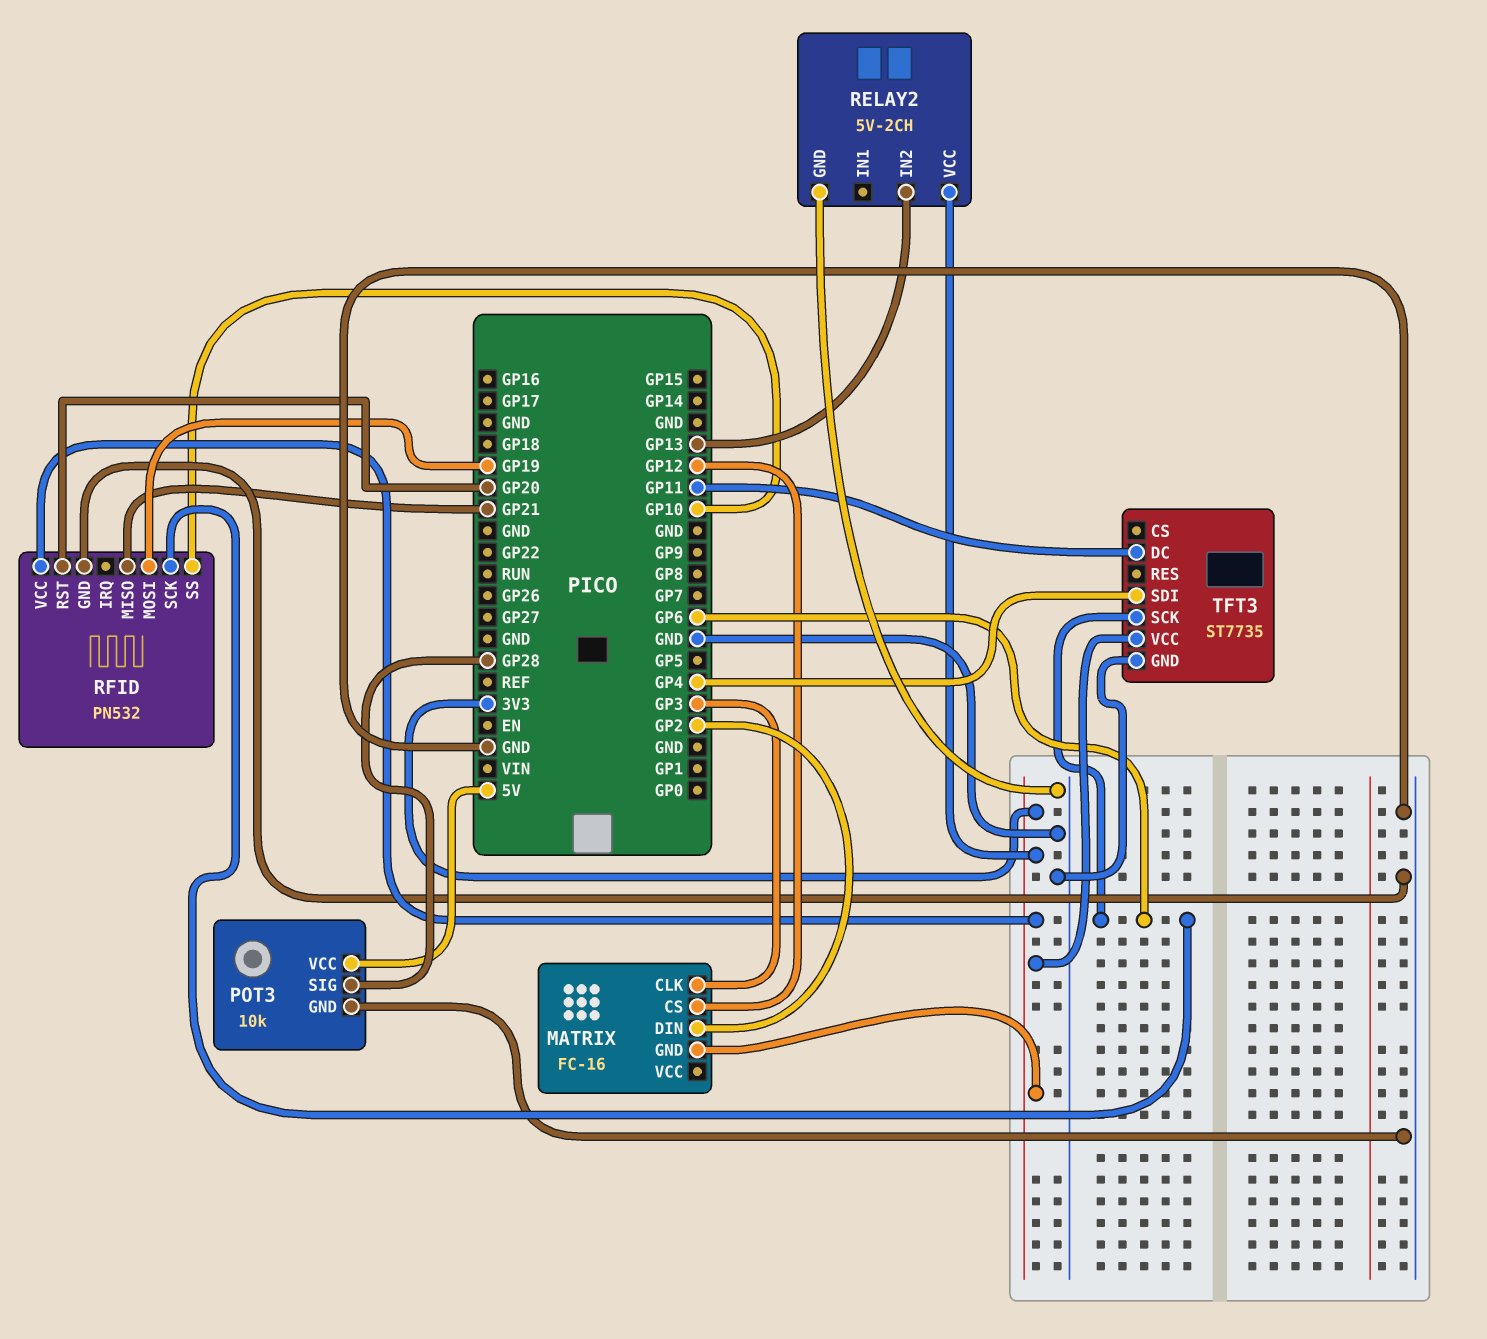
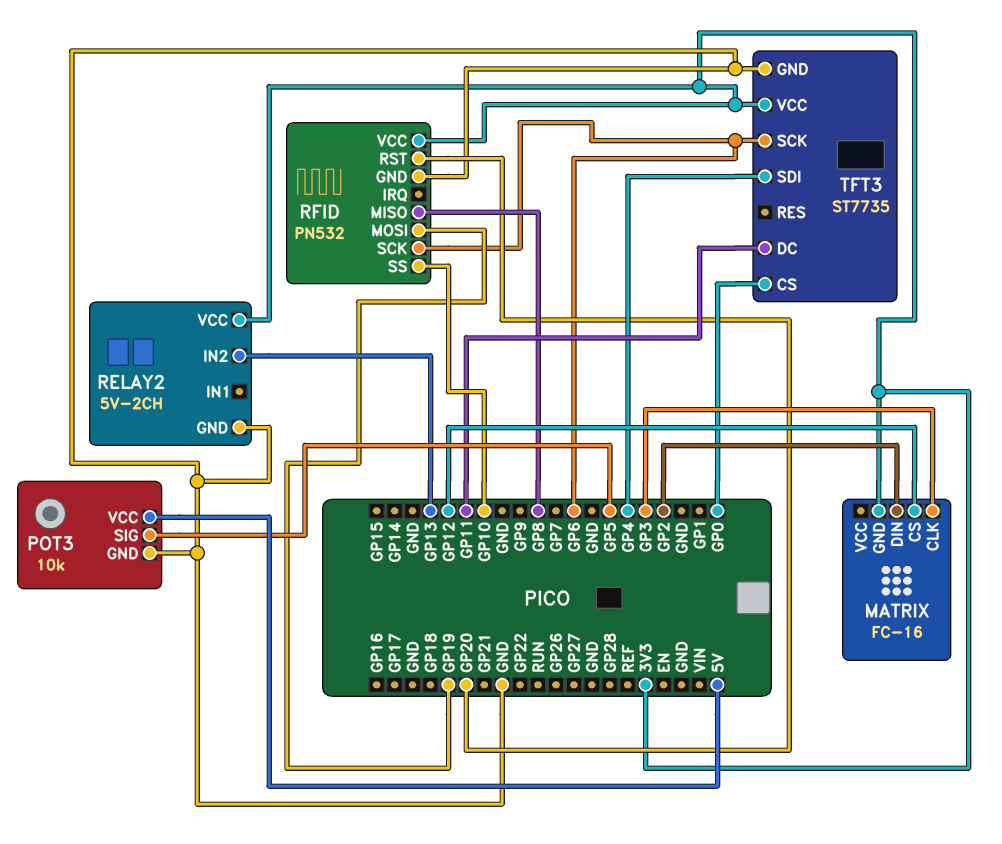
POT3 pin SIG: GP28 -> GP5
RFID pin MISO: GP21 -> GP8
TFT3 pin CS: none -> GP0

